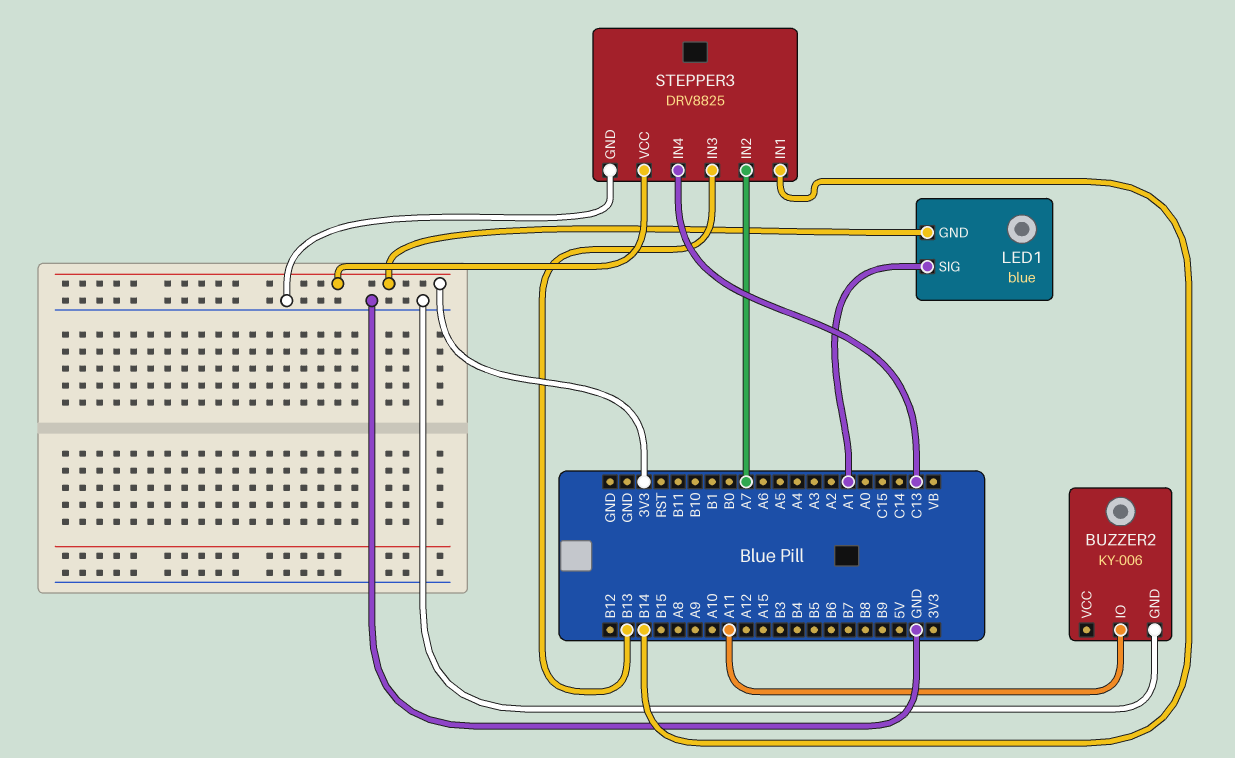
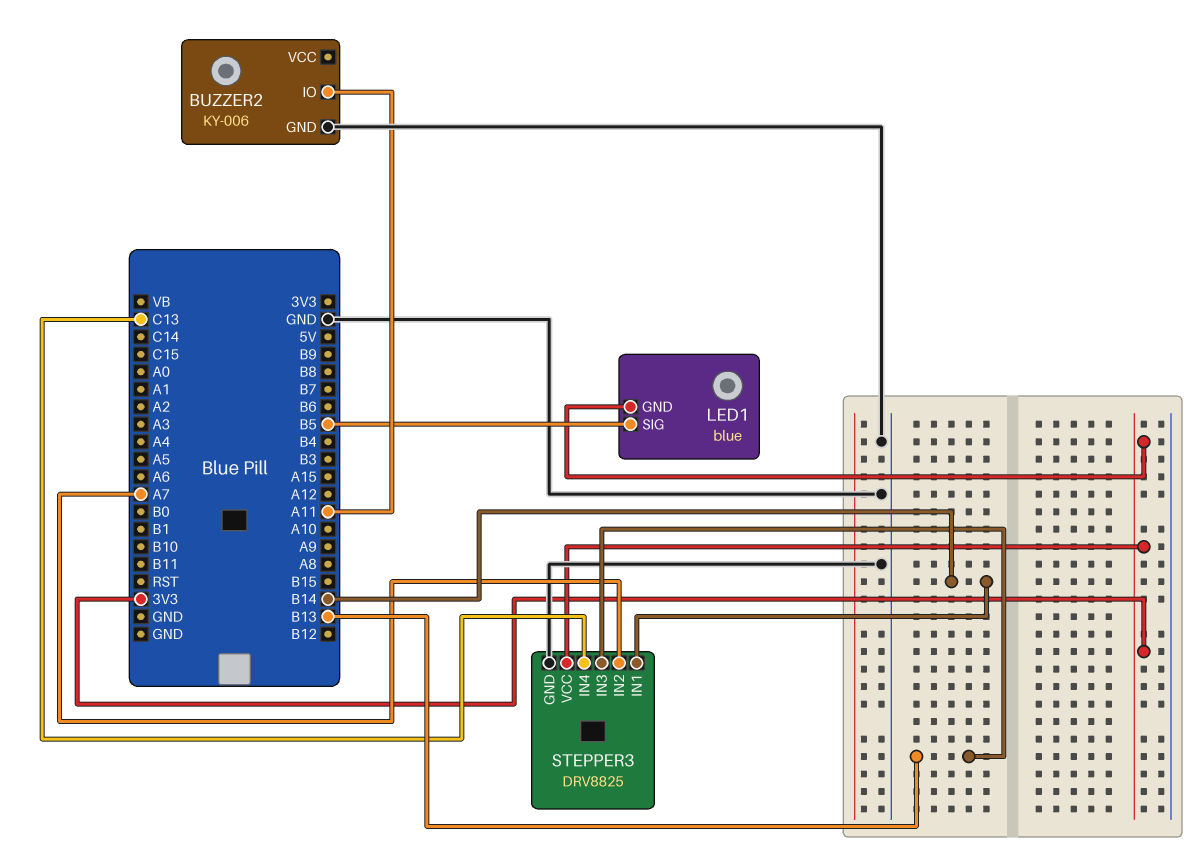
LED1 pin SIG: A1 -> B5

